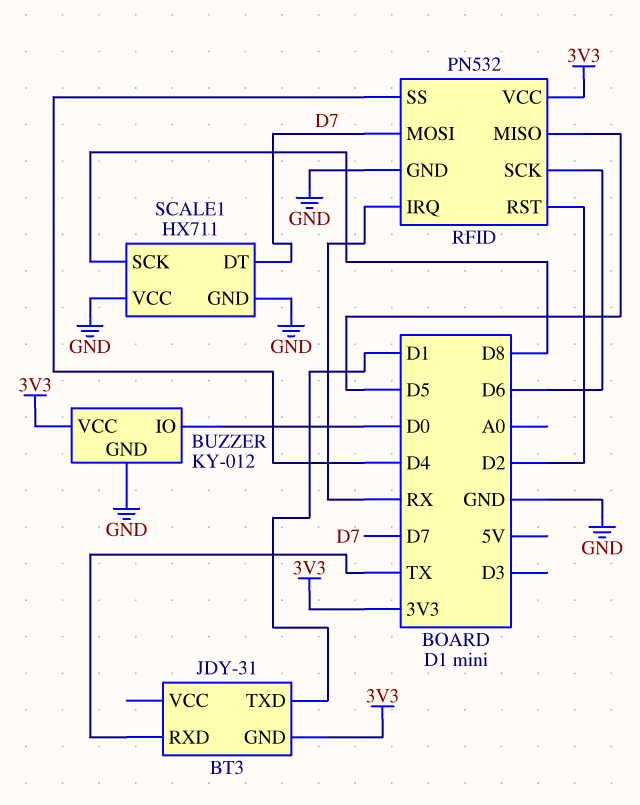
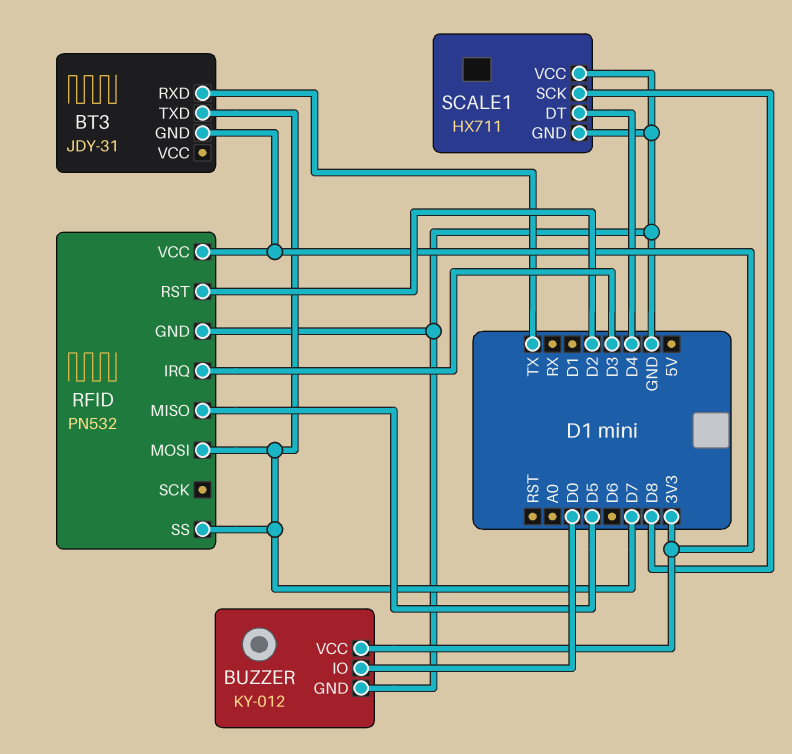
BT3 pin TXD: D1 -> D7
RFID pin IRQ: RX -> D3
RFID pin SCK: D6 -> none
RFID pin SS: D4 -> D7
SCALE1 pin DT: D7 -> D4

